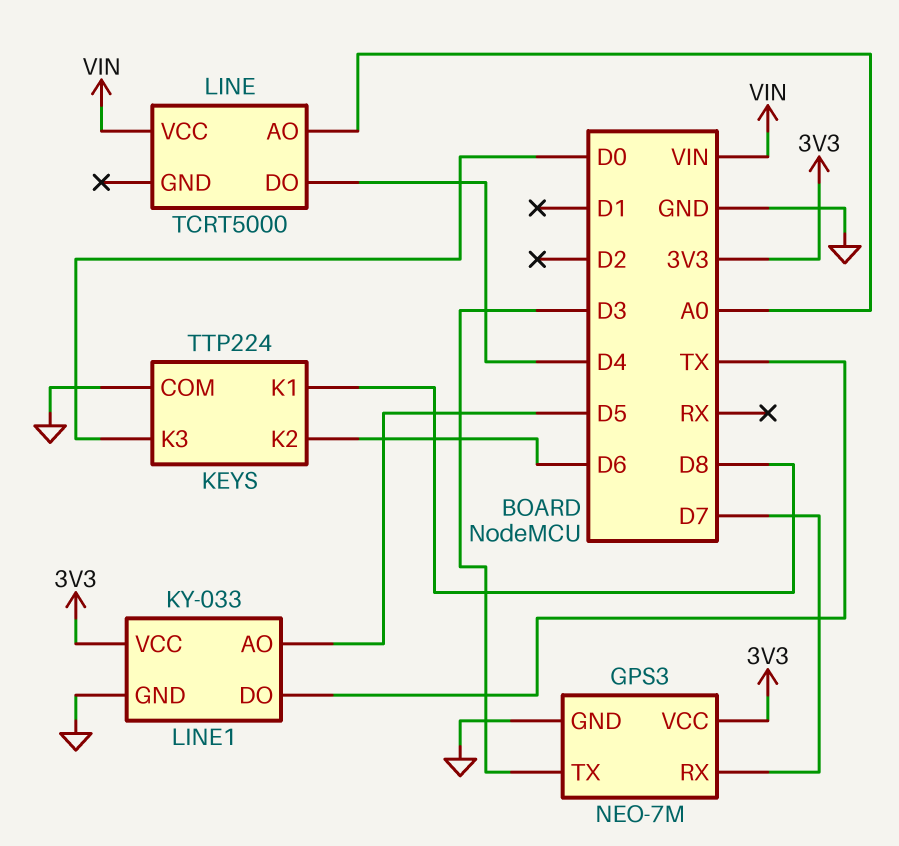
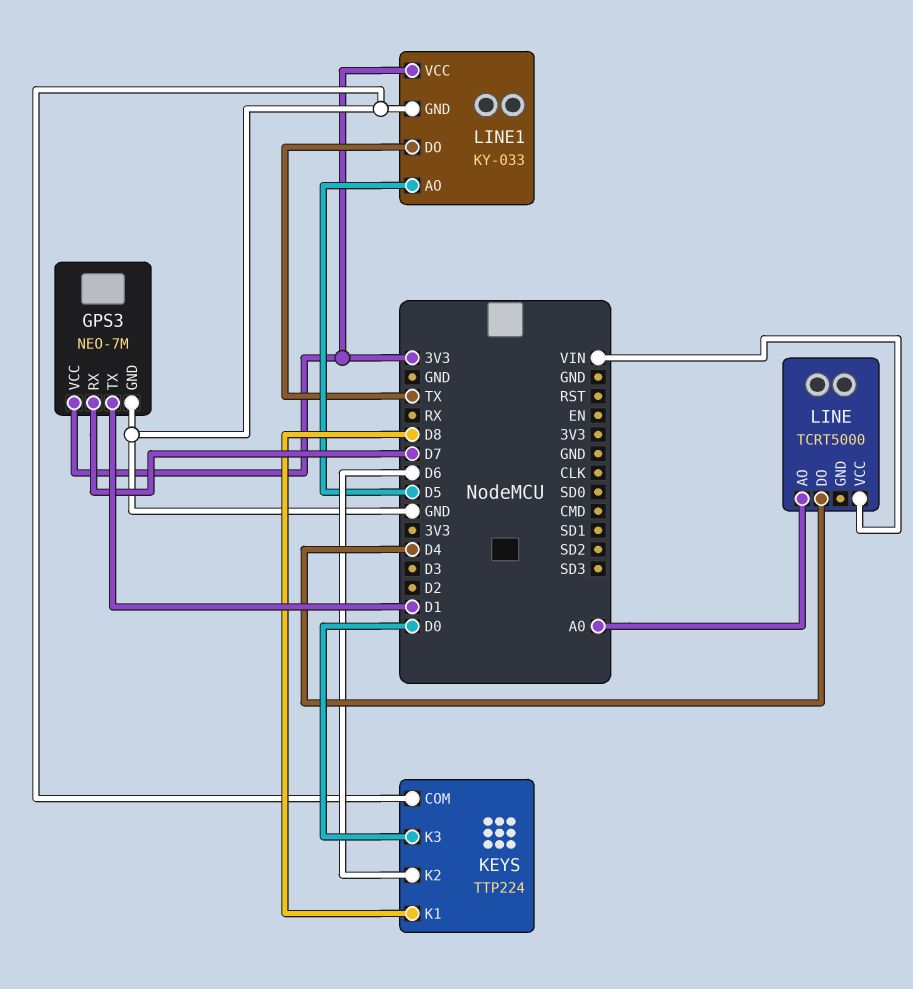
GPS3 pin TX: D3 -> D1

